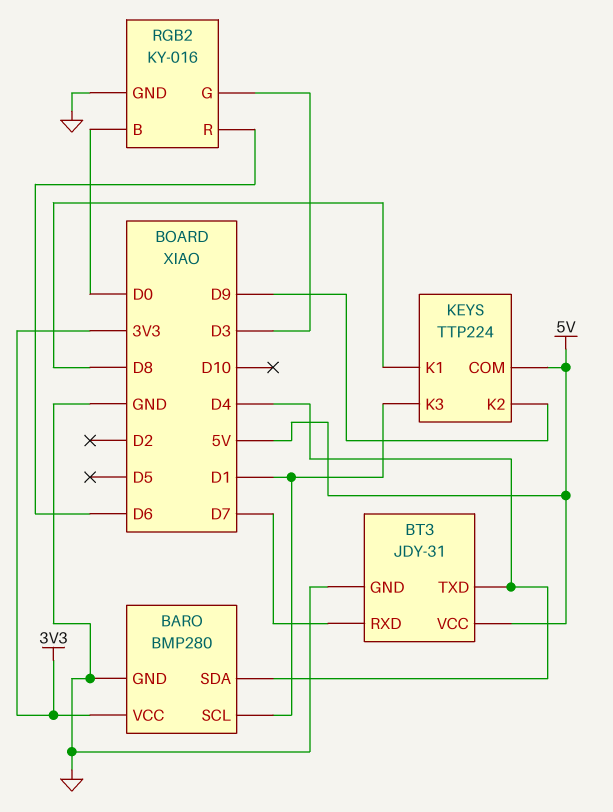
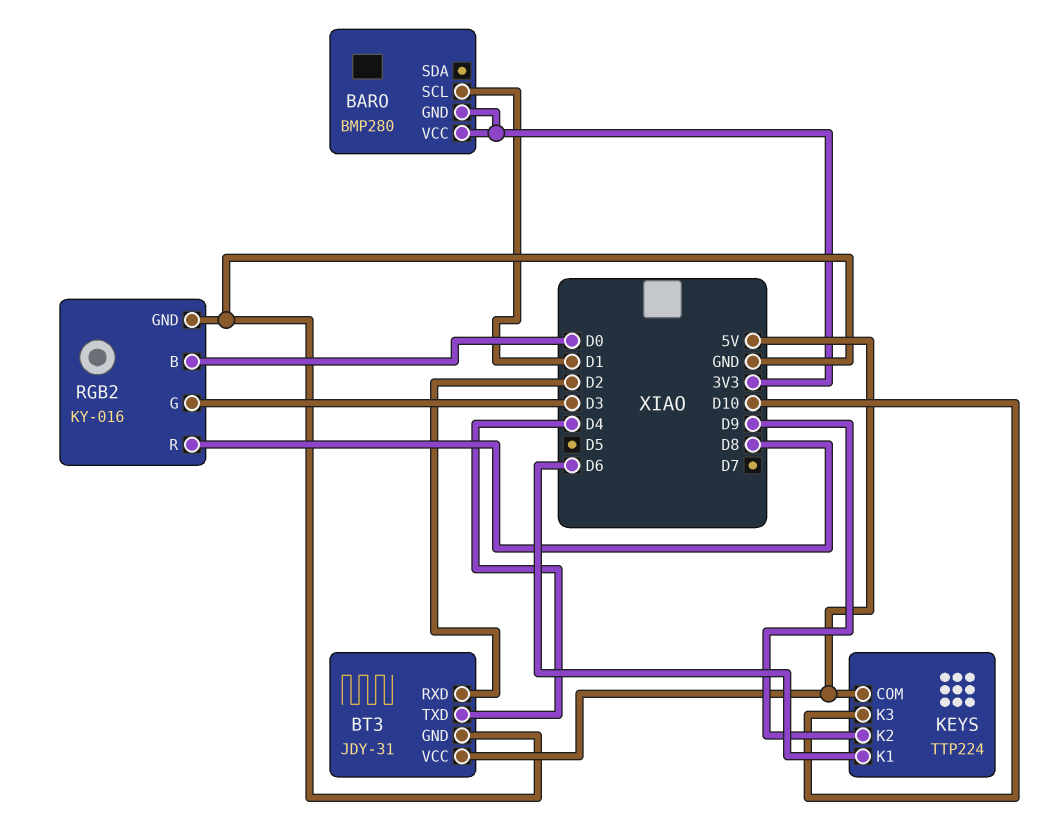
BARO pin GND: GND -> 3V3
BARO pin SDA: D4 -> none
BT3 pin RXD: D7 -> D2
KEYS pin K1: D8 -> D6
KEYS pin K3: D1 -> D10
RGB2 pin R: D6 -> D8

